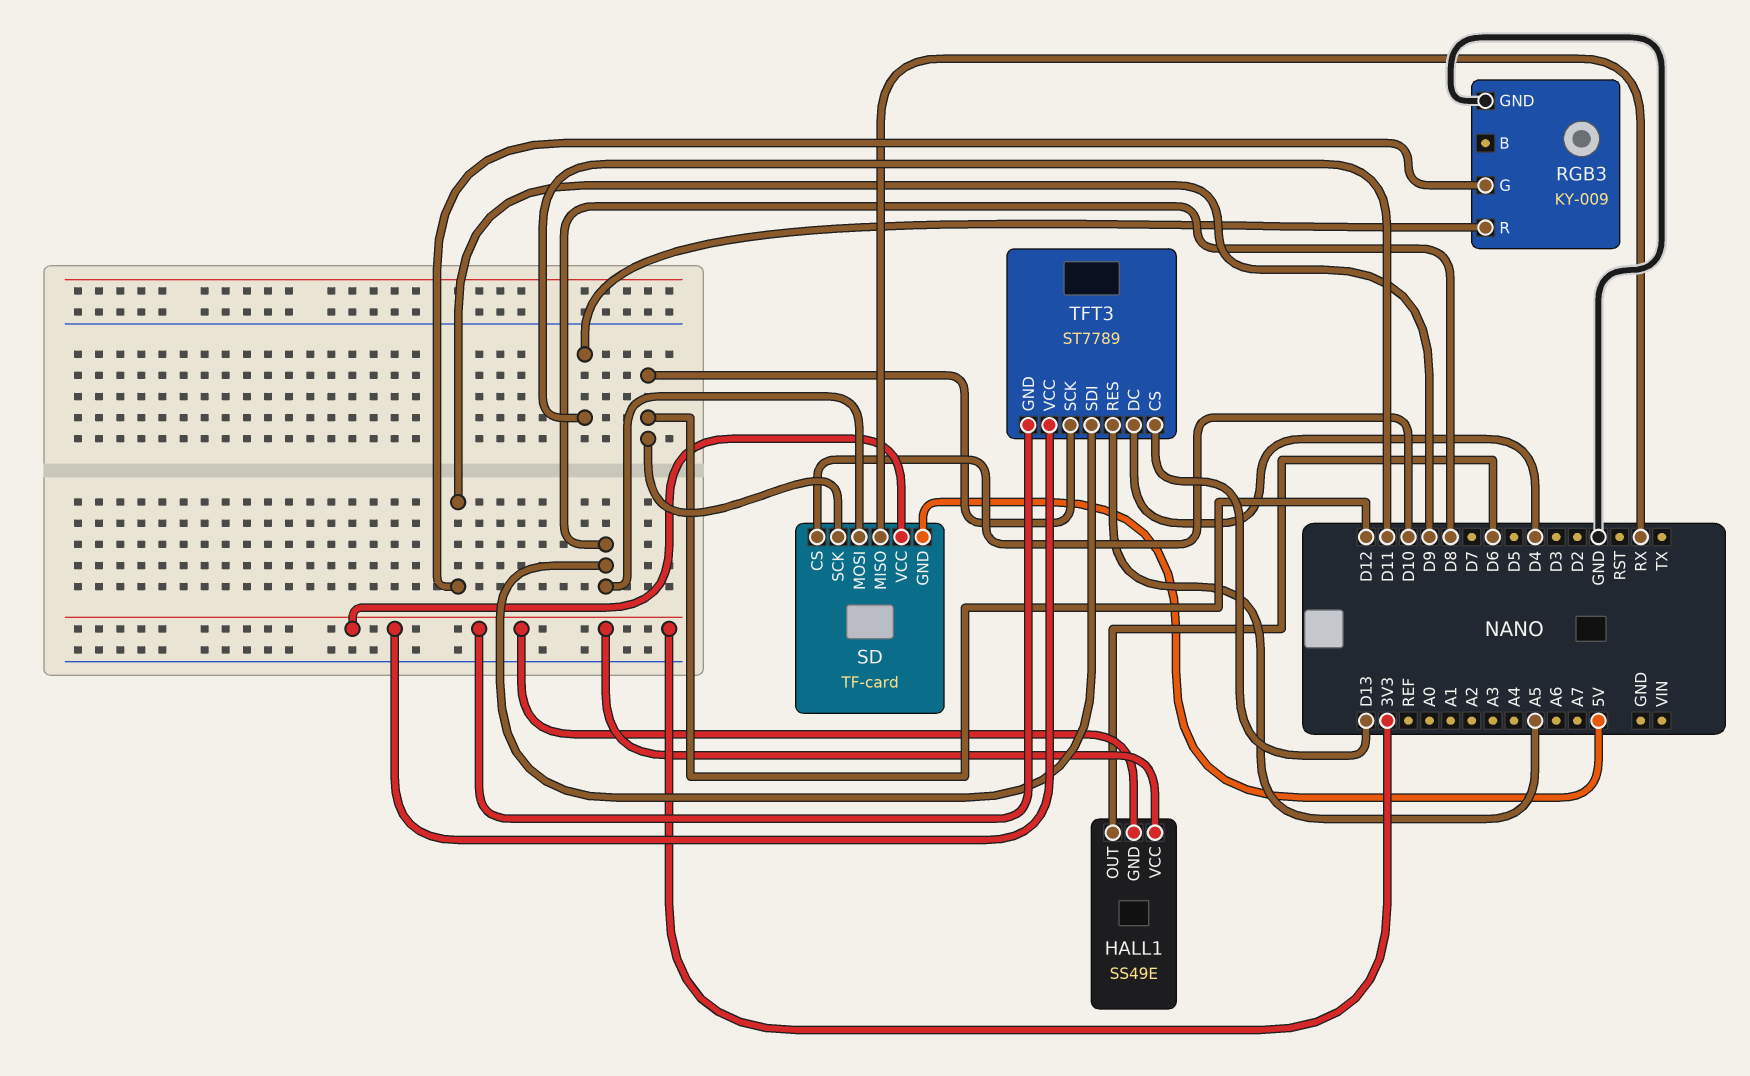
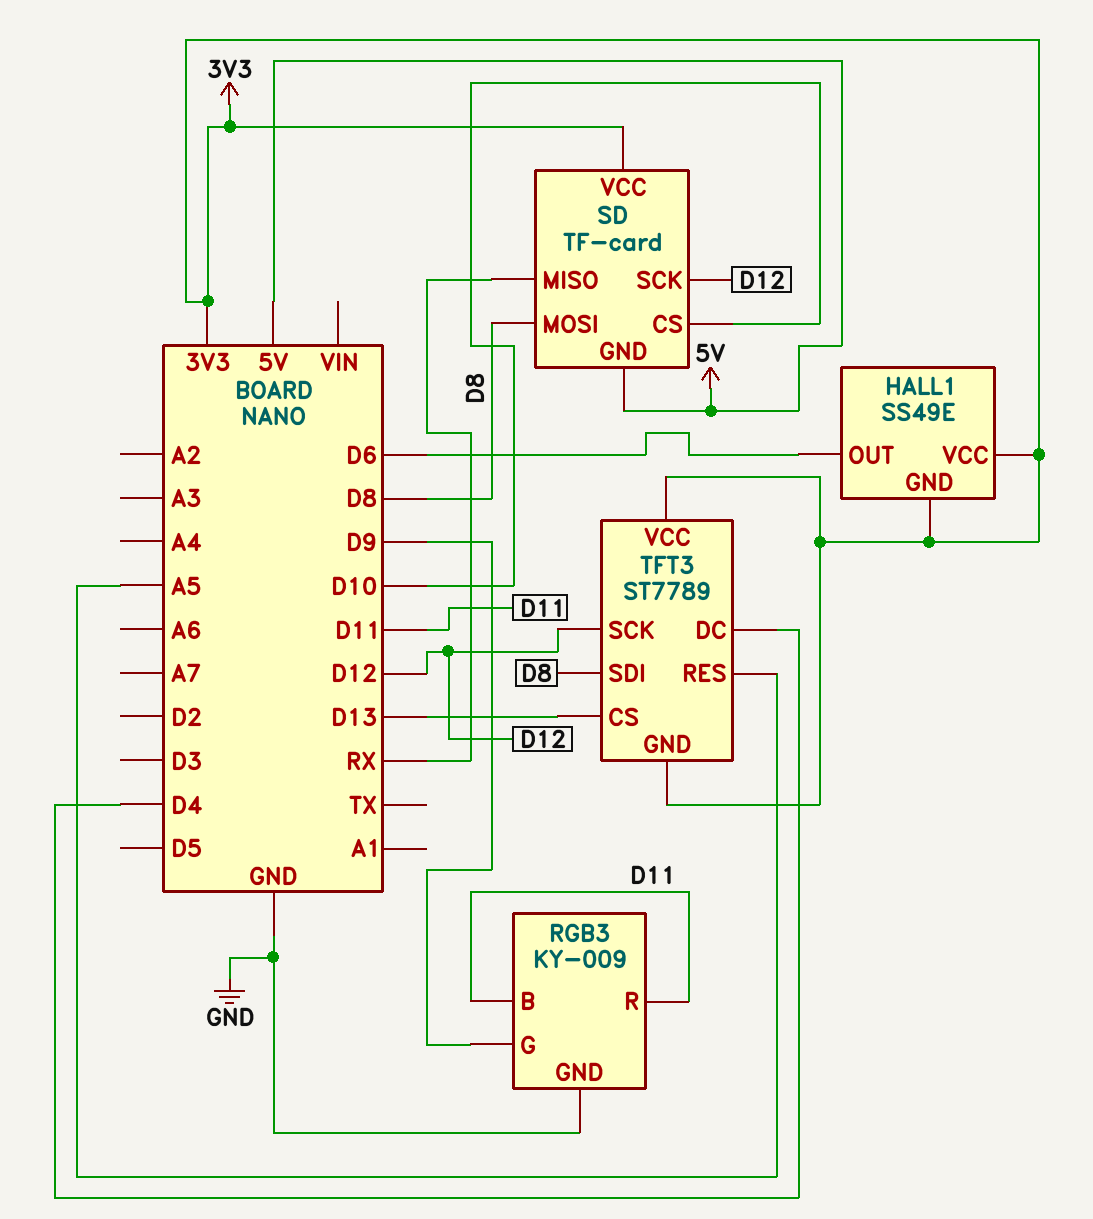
RGB3 pin B: none -> D11

